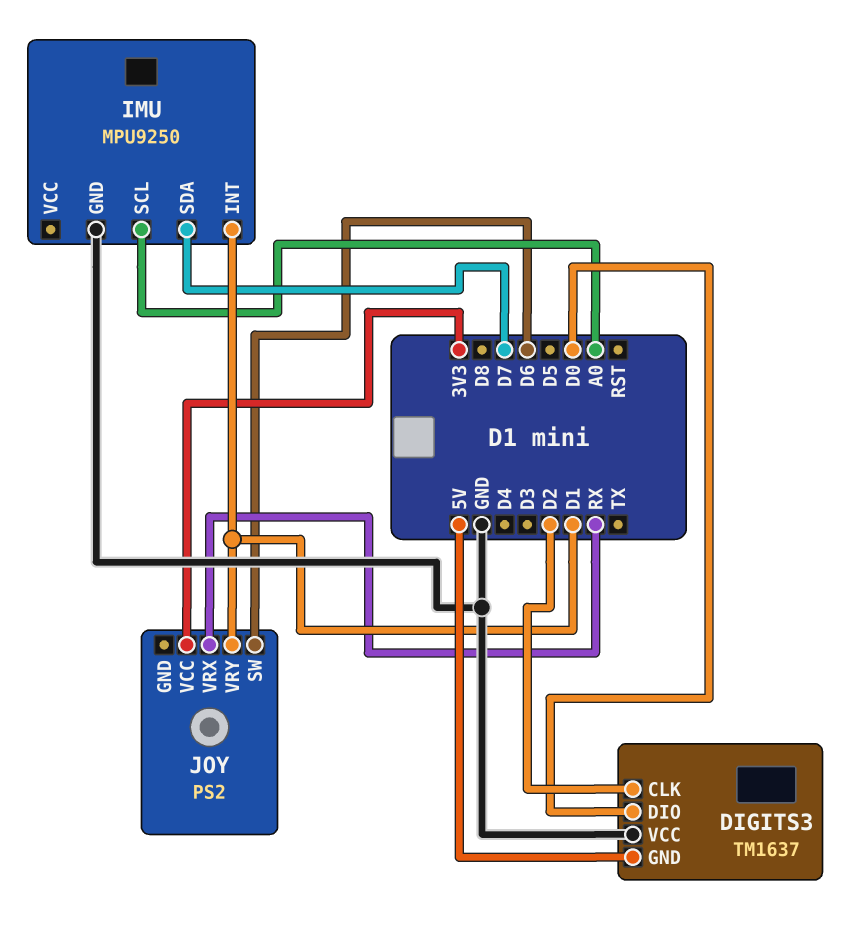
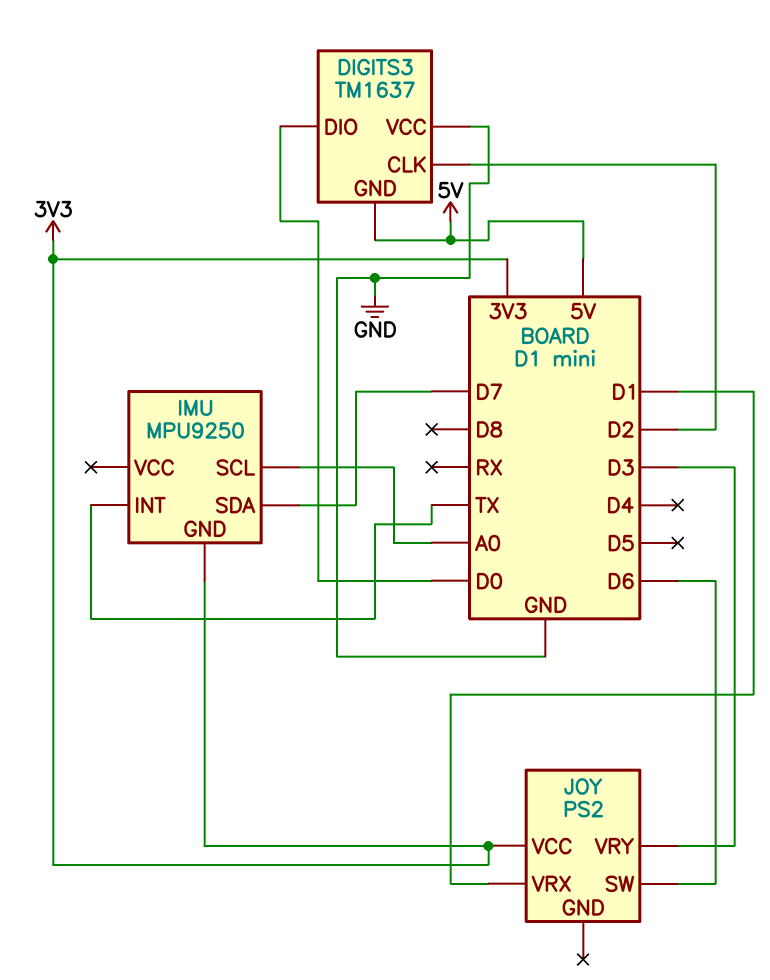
IMU pin GND: GND -> 3V3
IMU pin INT: D1 -> TX
JOY pin VRX: RX -> D1
JOY pin VRY: D1 -> D3

